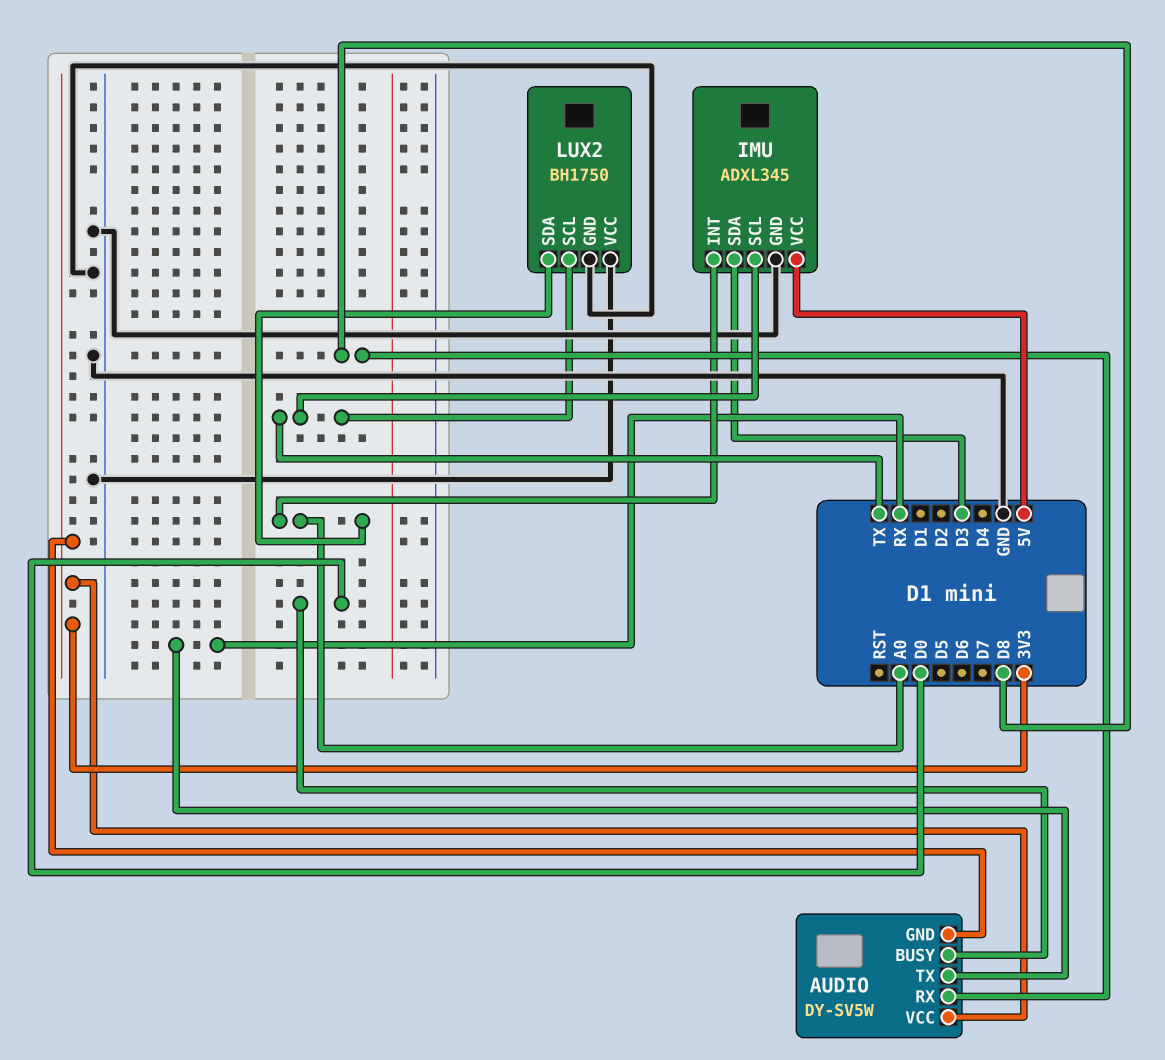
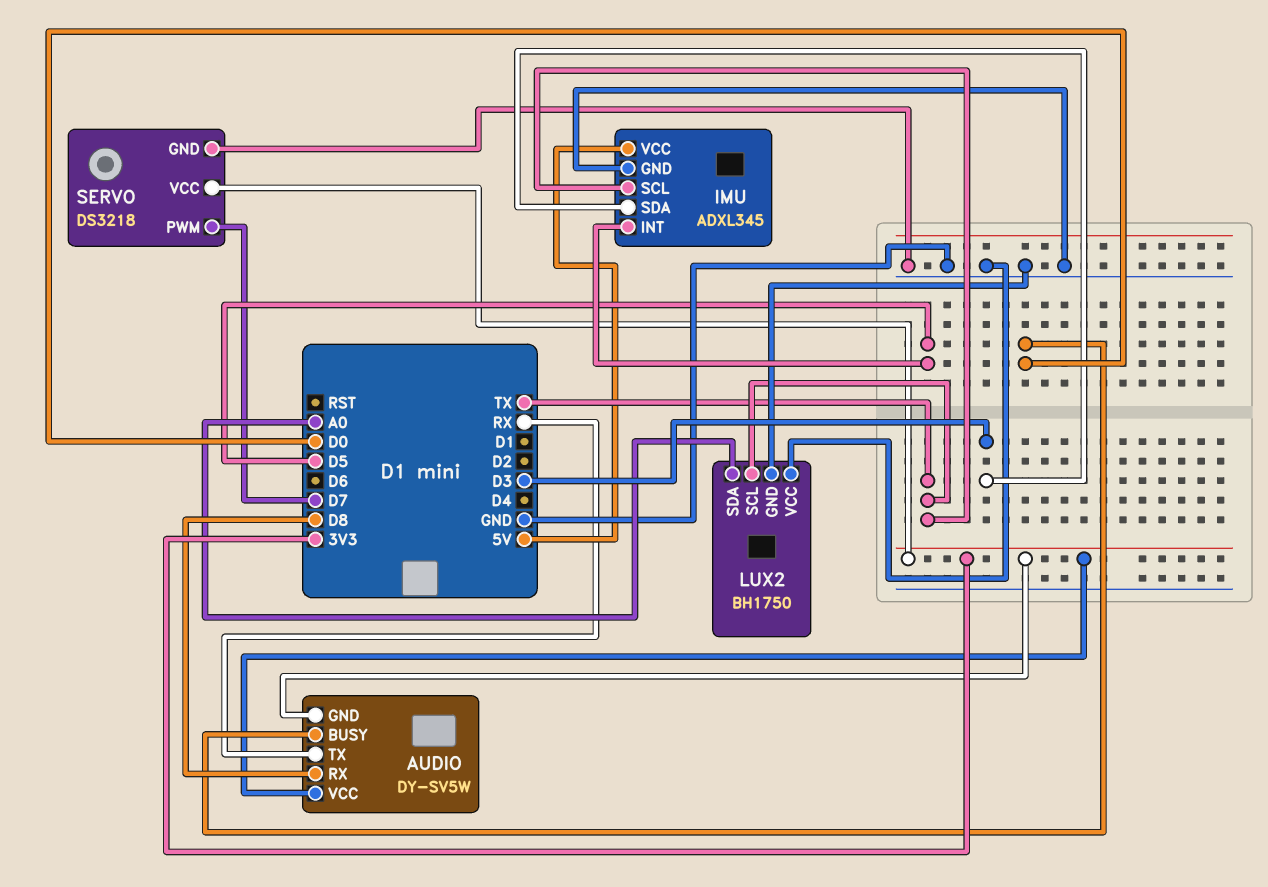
IMU pin INT: A0 -> D5
SERVO: none -> DS3218
SERVO pin GND: none -> GND
SERVO pin PWM: none -> D7
SERVO pin VCC: none -> 3V3

